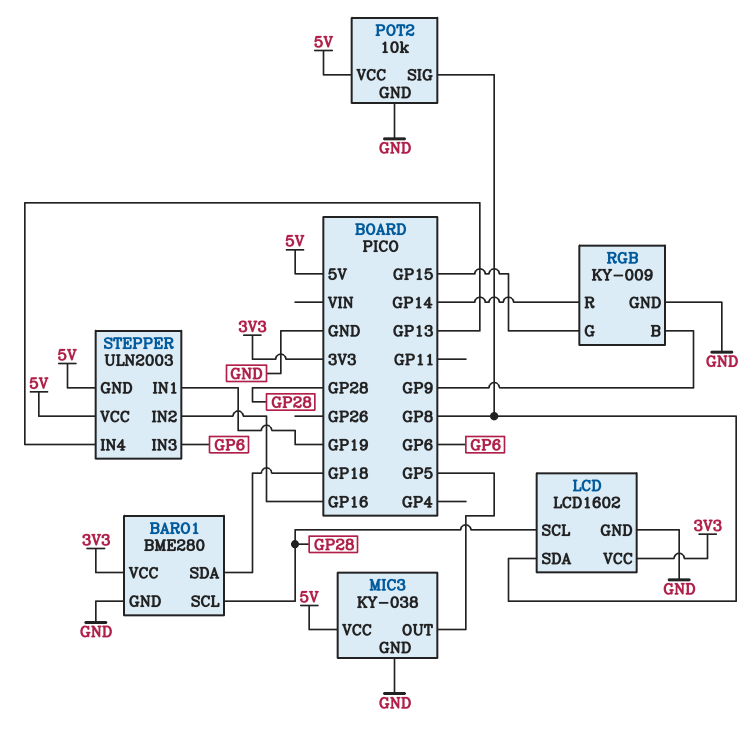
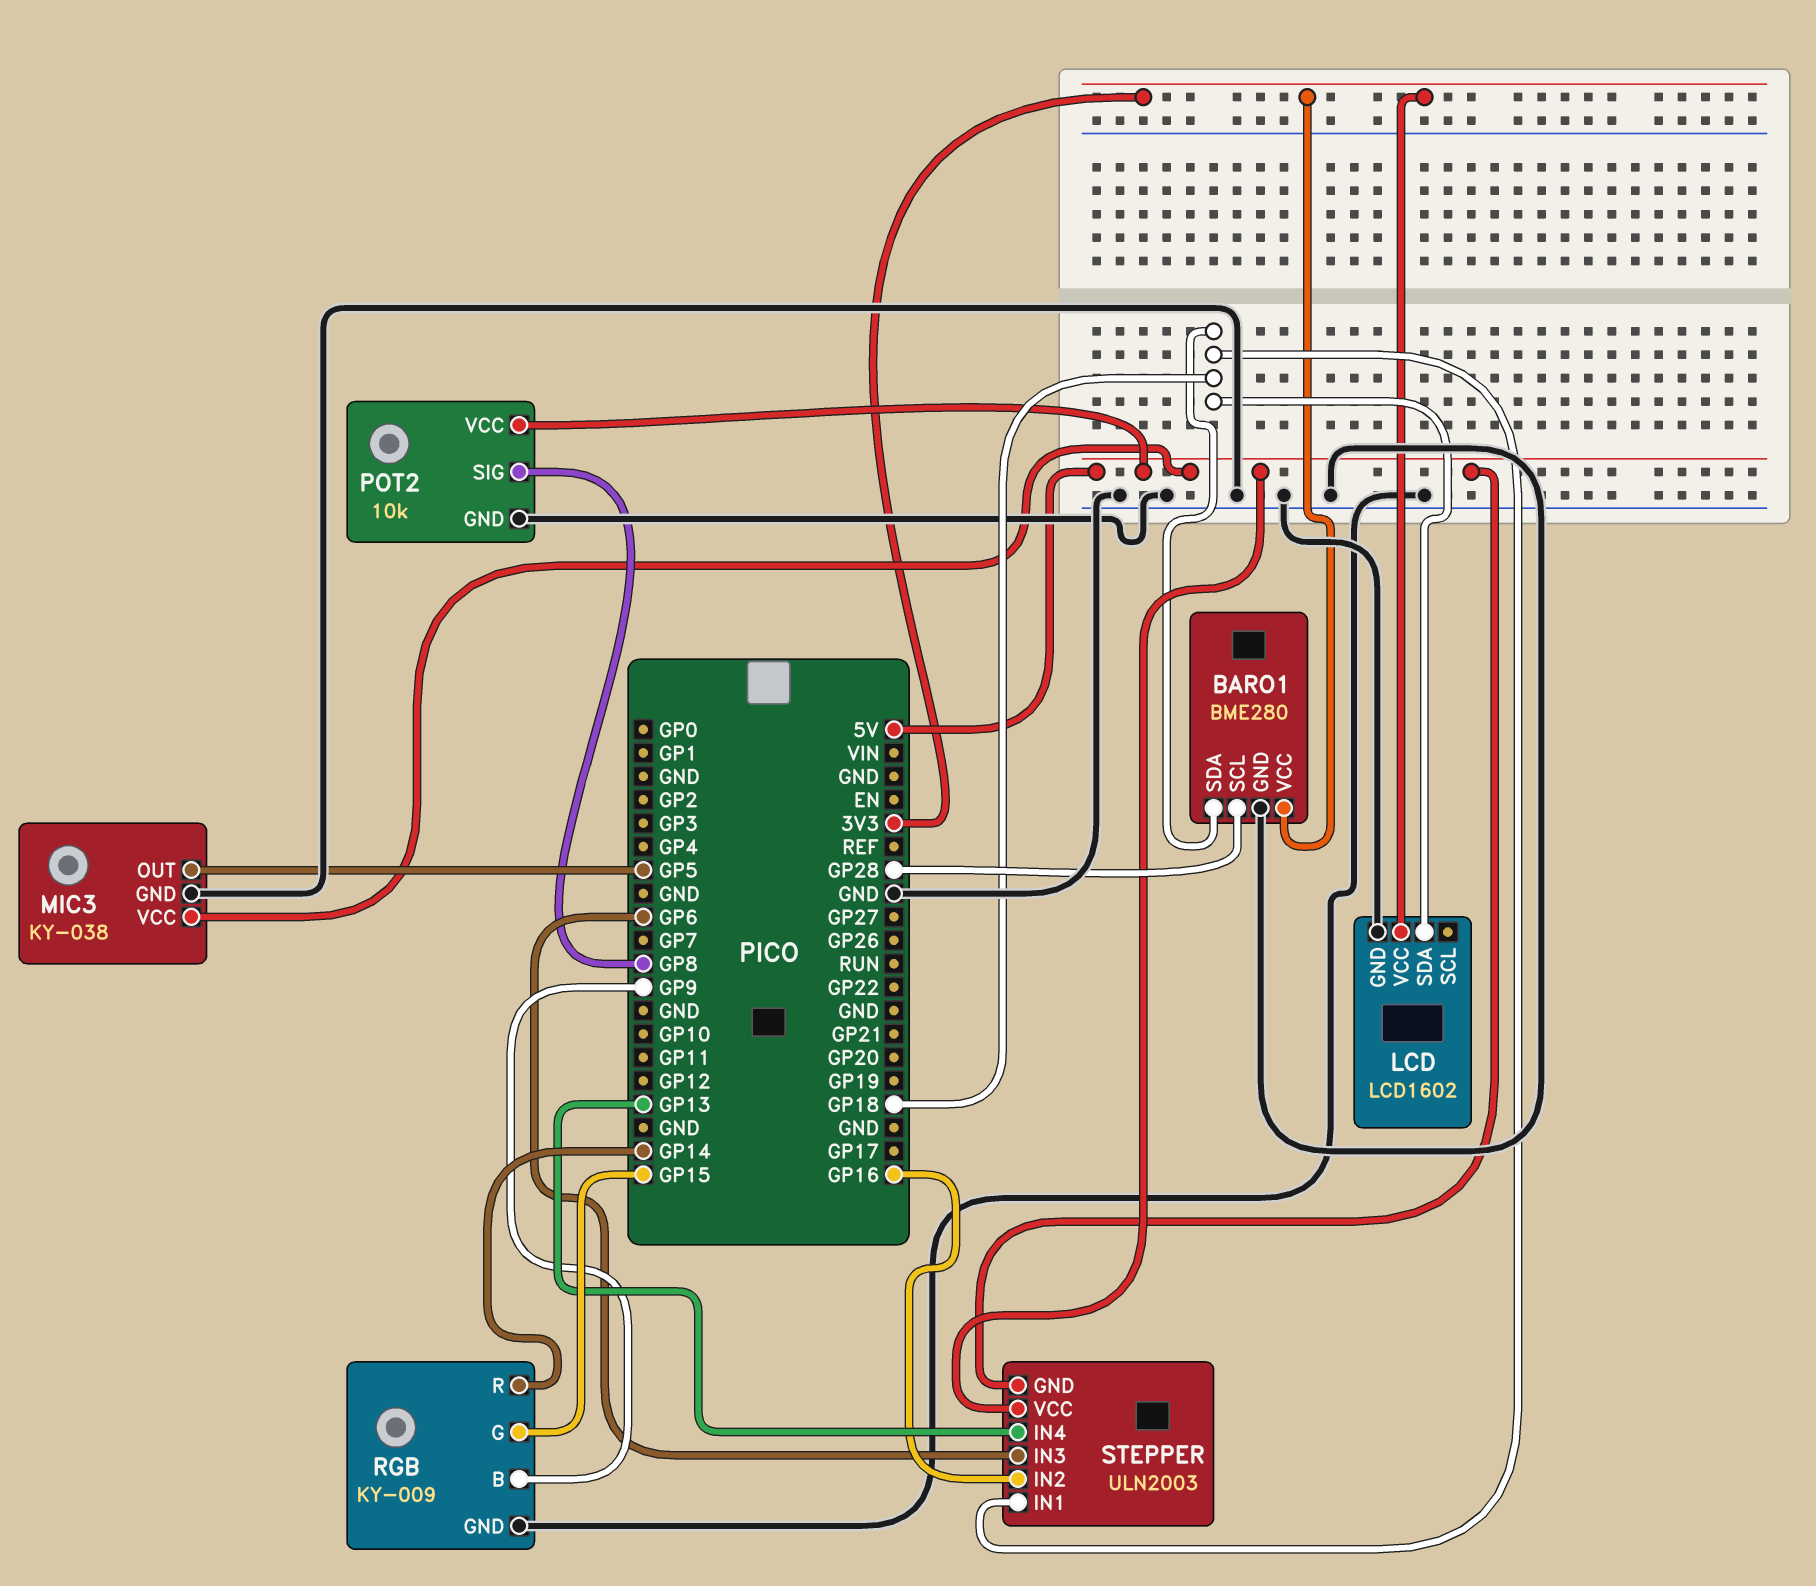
LCD pin SCL: GP28 -> none
LCD pin SDA: GP8 -> GP18
STEPPER pin IN1: GP19 -> GP18

